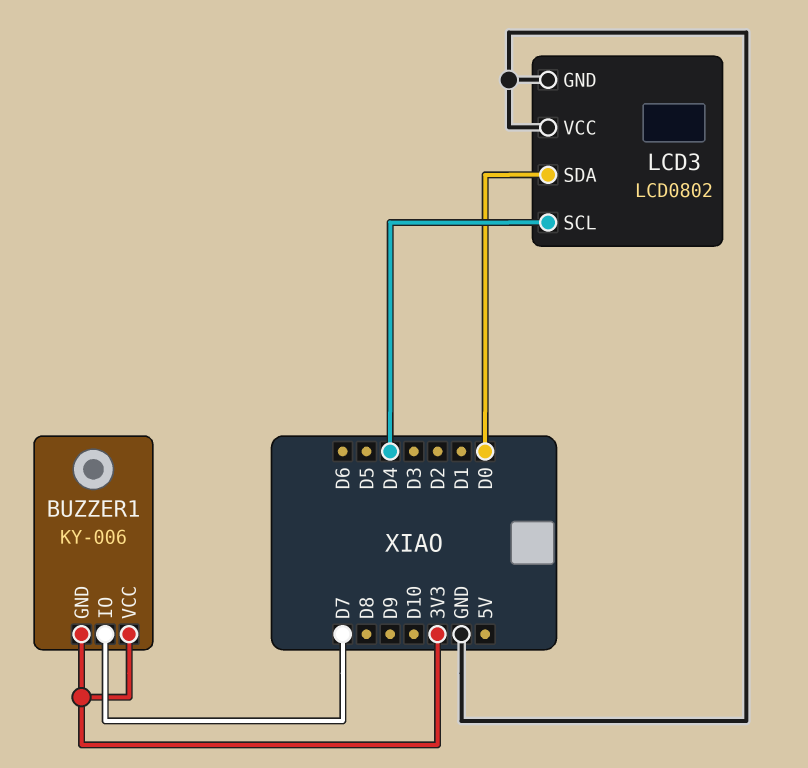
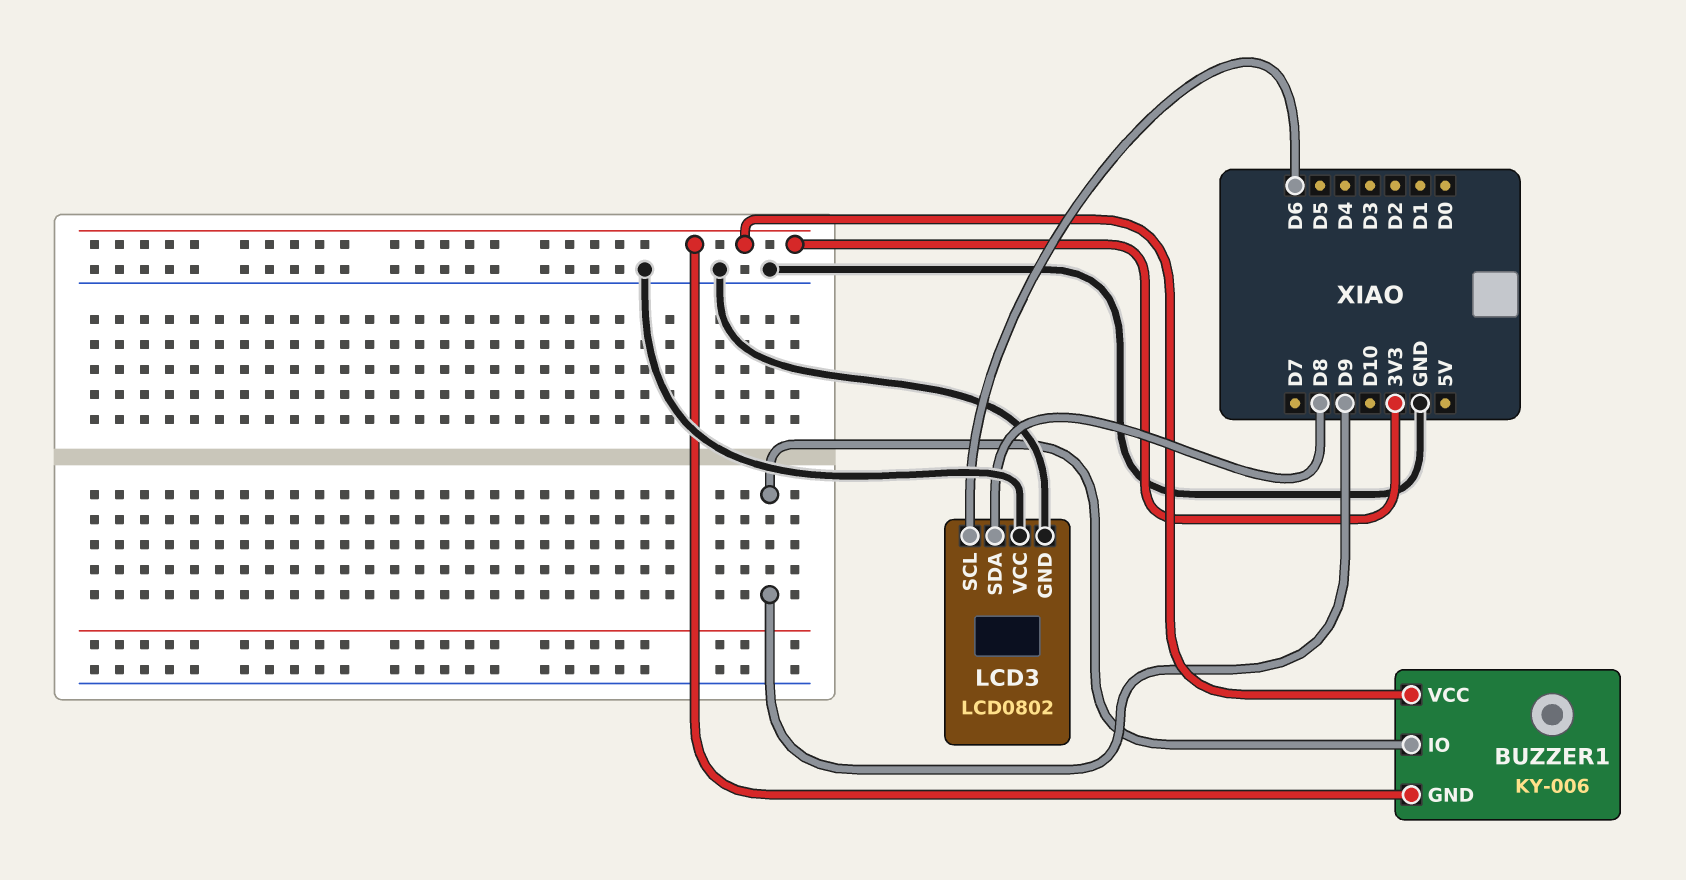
BUZZER1 pin IO: D7 -> D9
LCD3 pin SCL: D4 -> D6
LCD3 pin SDA: D0 -> D8

